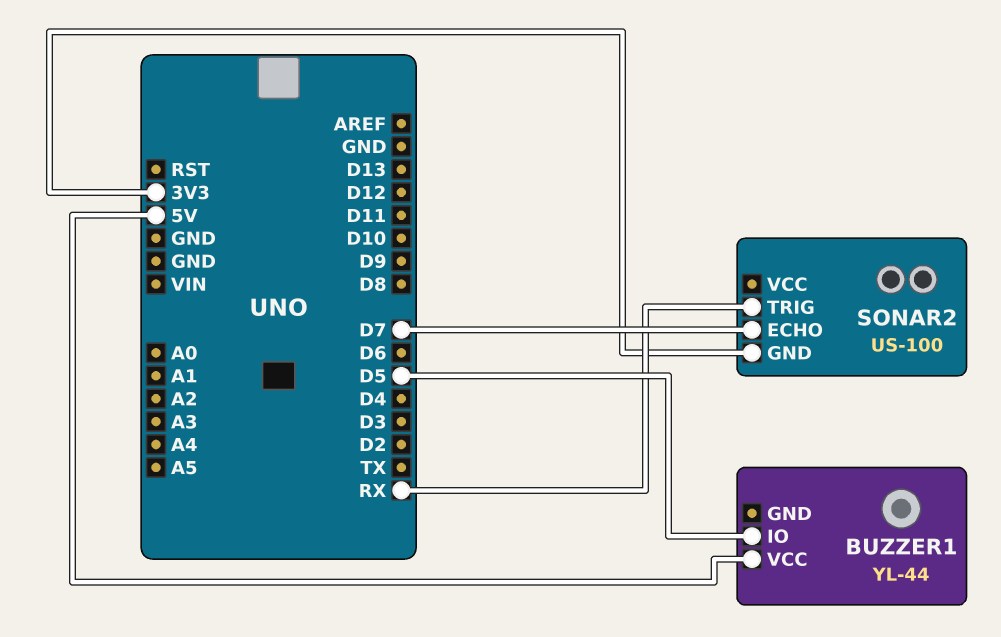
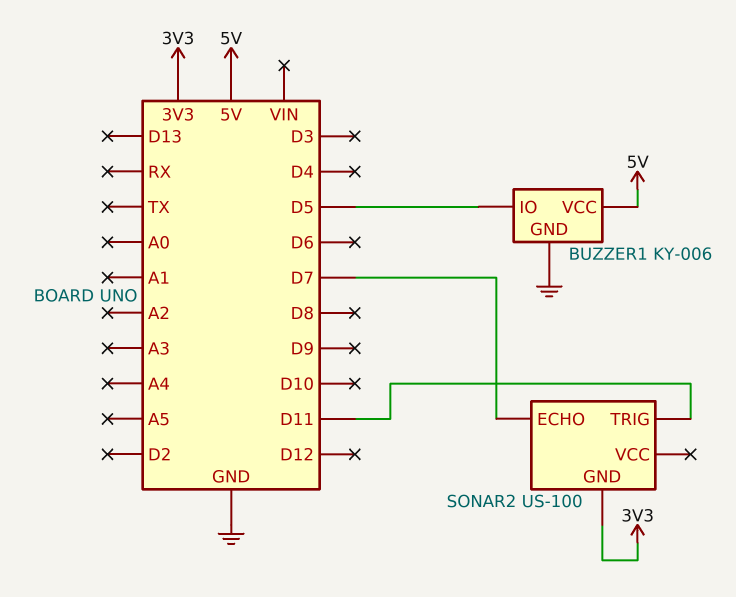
BUZZER1: YL-44 -> KY-006
BUZZER1 pin GND: none -> GND
SONAR2 pin TRIG: RX -> D11

